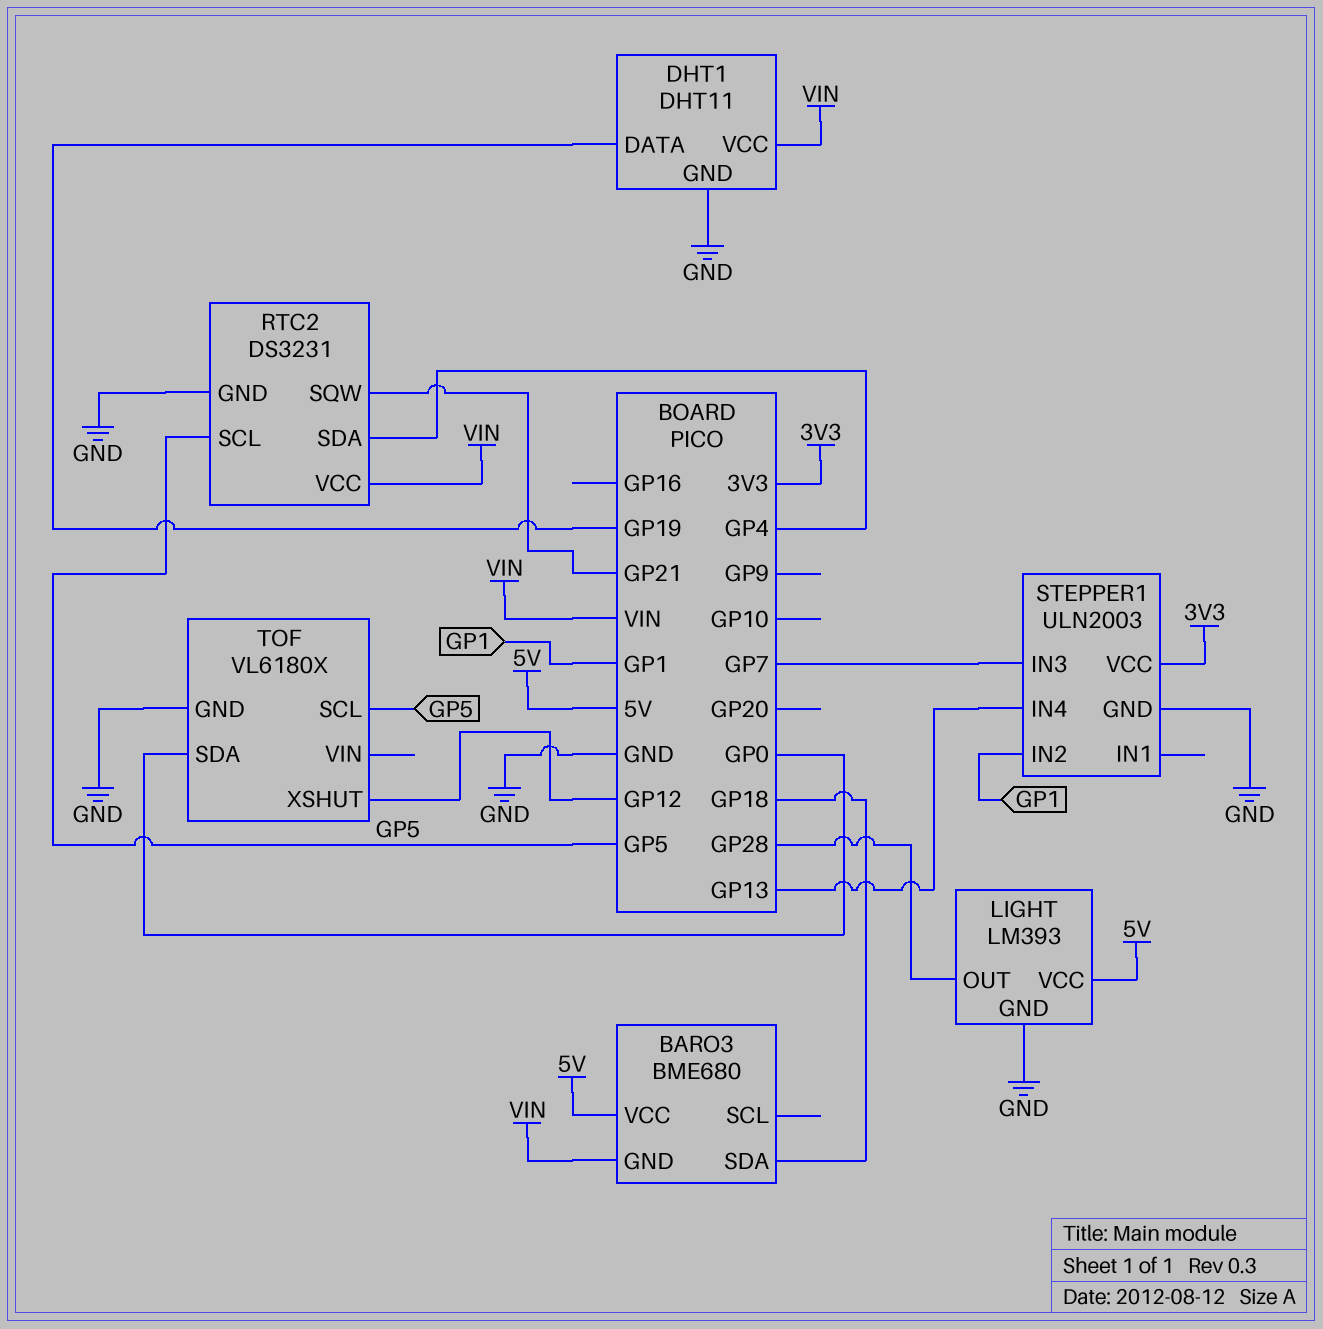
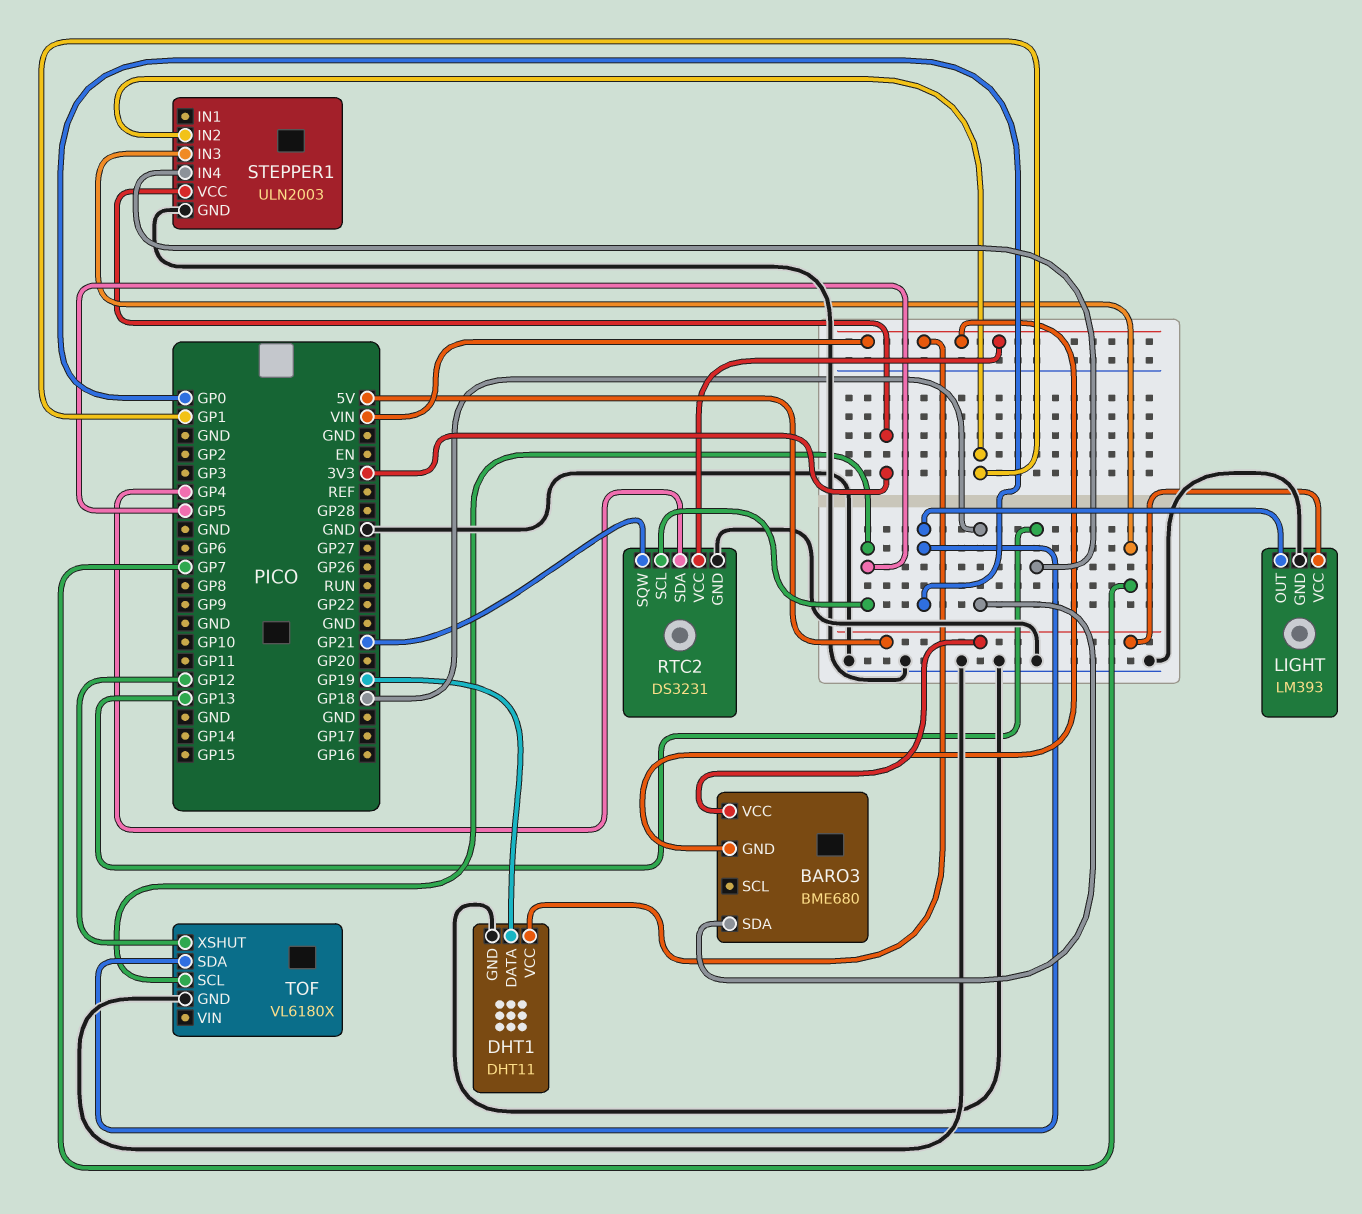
LIGHT pin OUT: GP28 -> GP0

